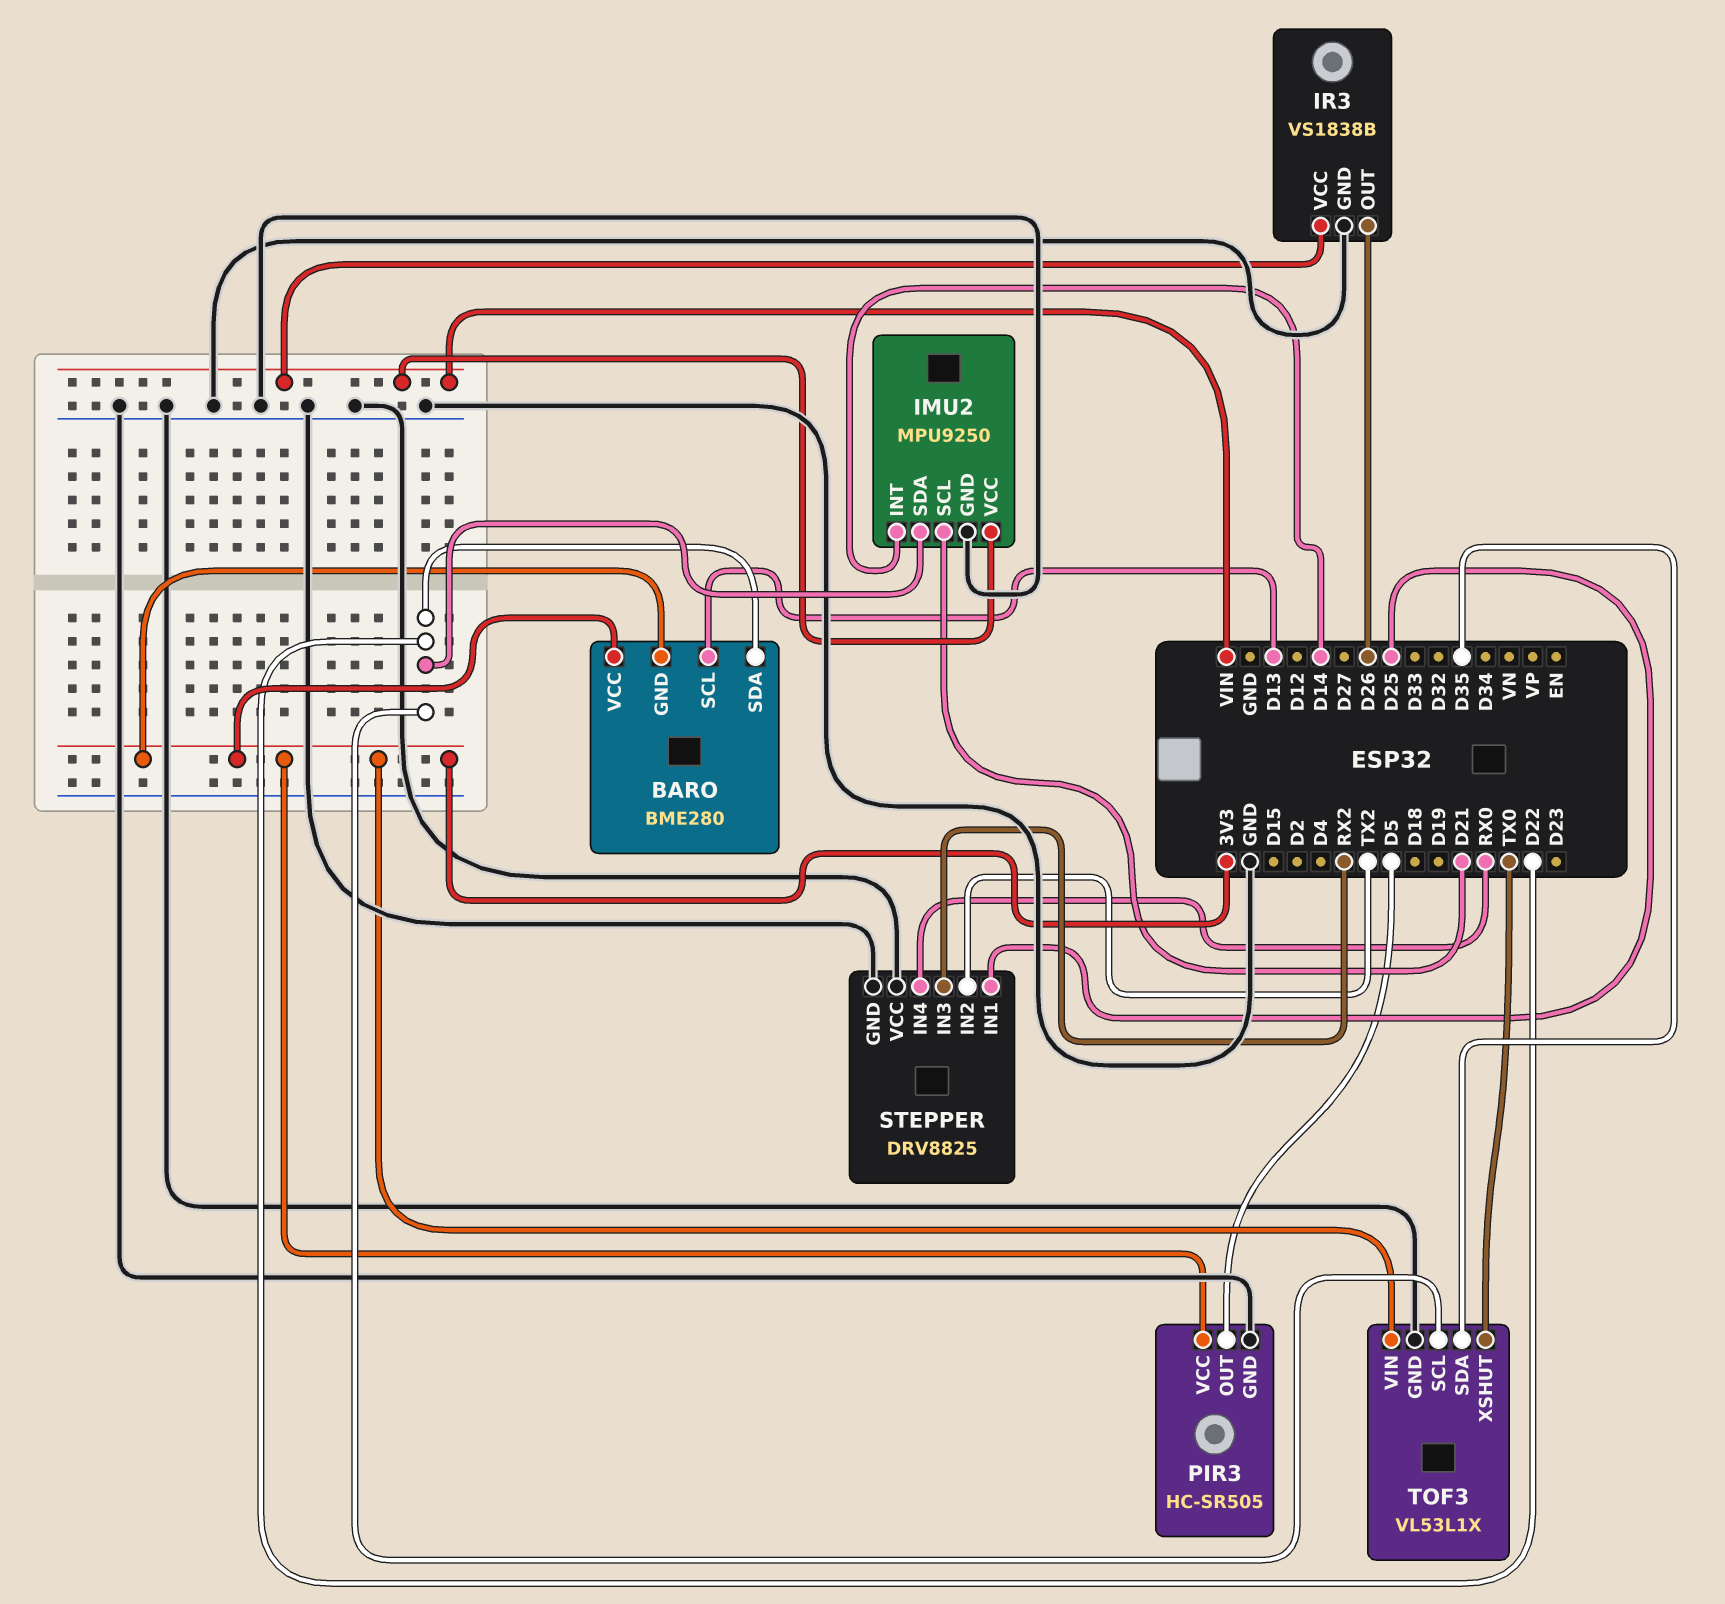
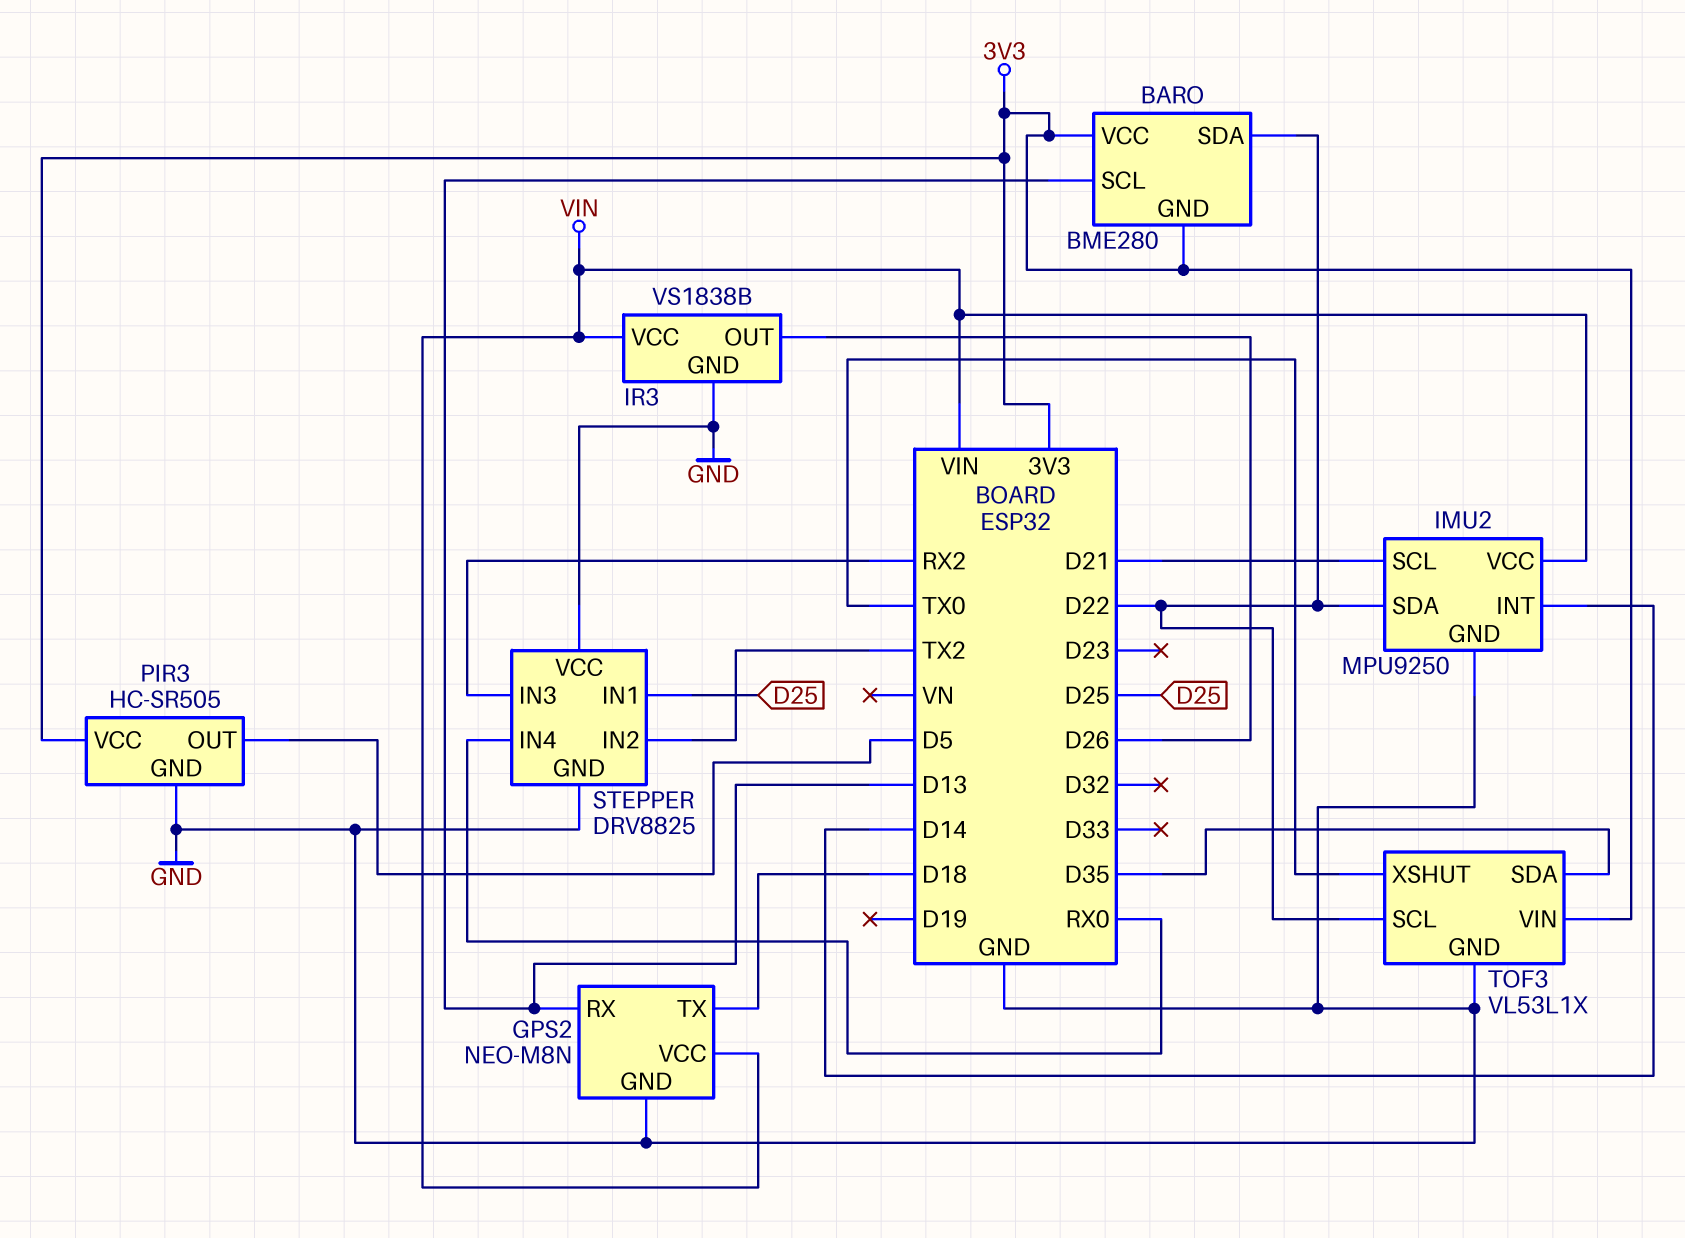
GPS2: none -> NEO-M8N
GPS2 pin GND: none -> GND
GPS2 pin RX: none -> D13
GPS2 pin TX: none -> D18
GPS2 pin VCC: none -> VIN

